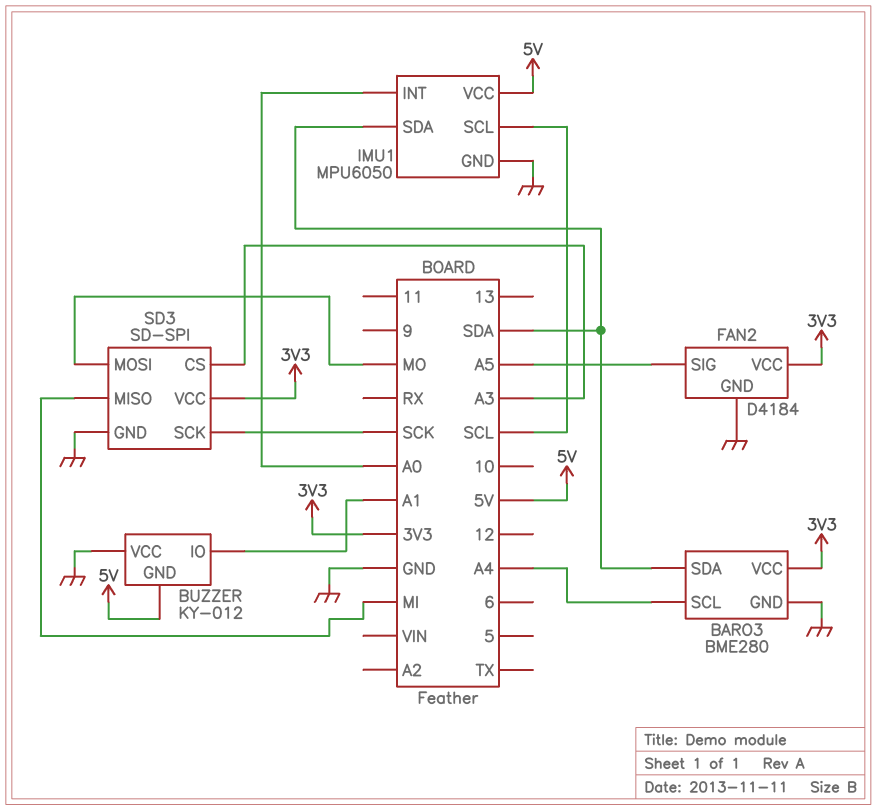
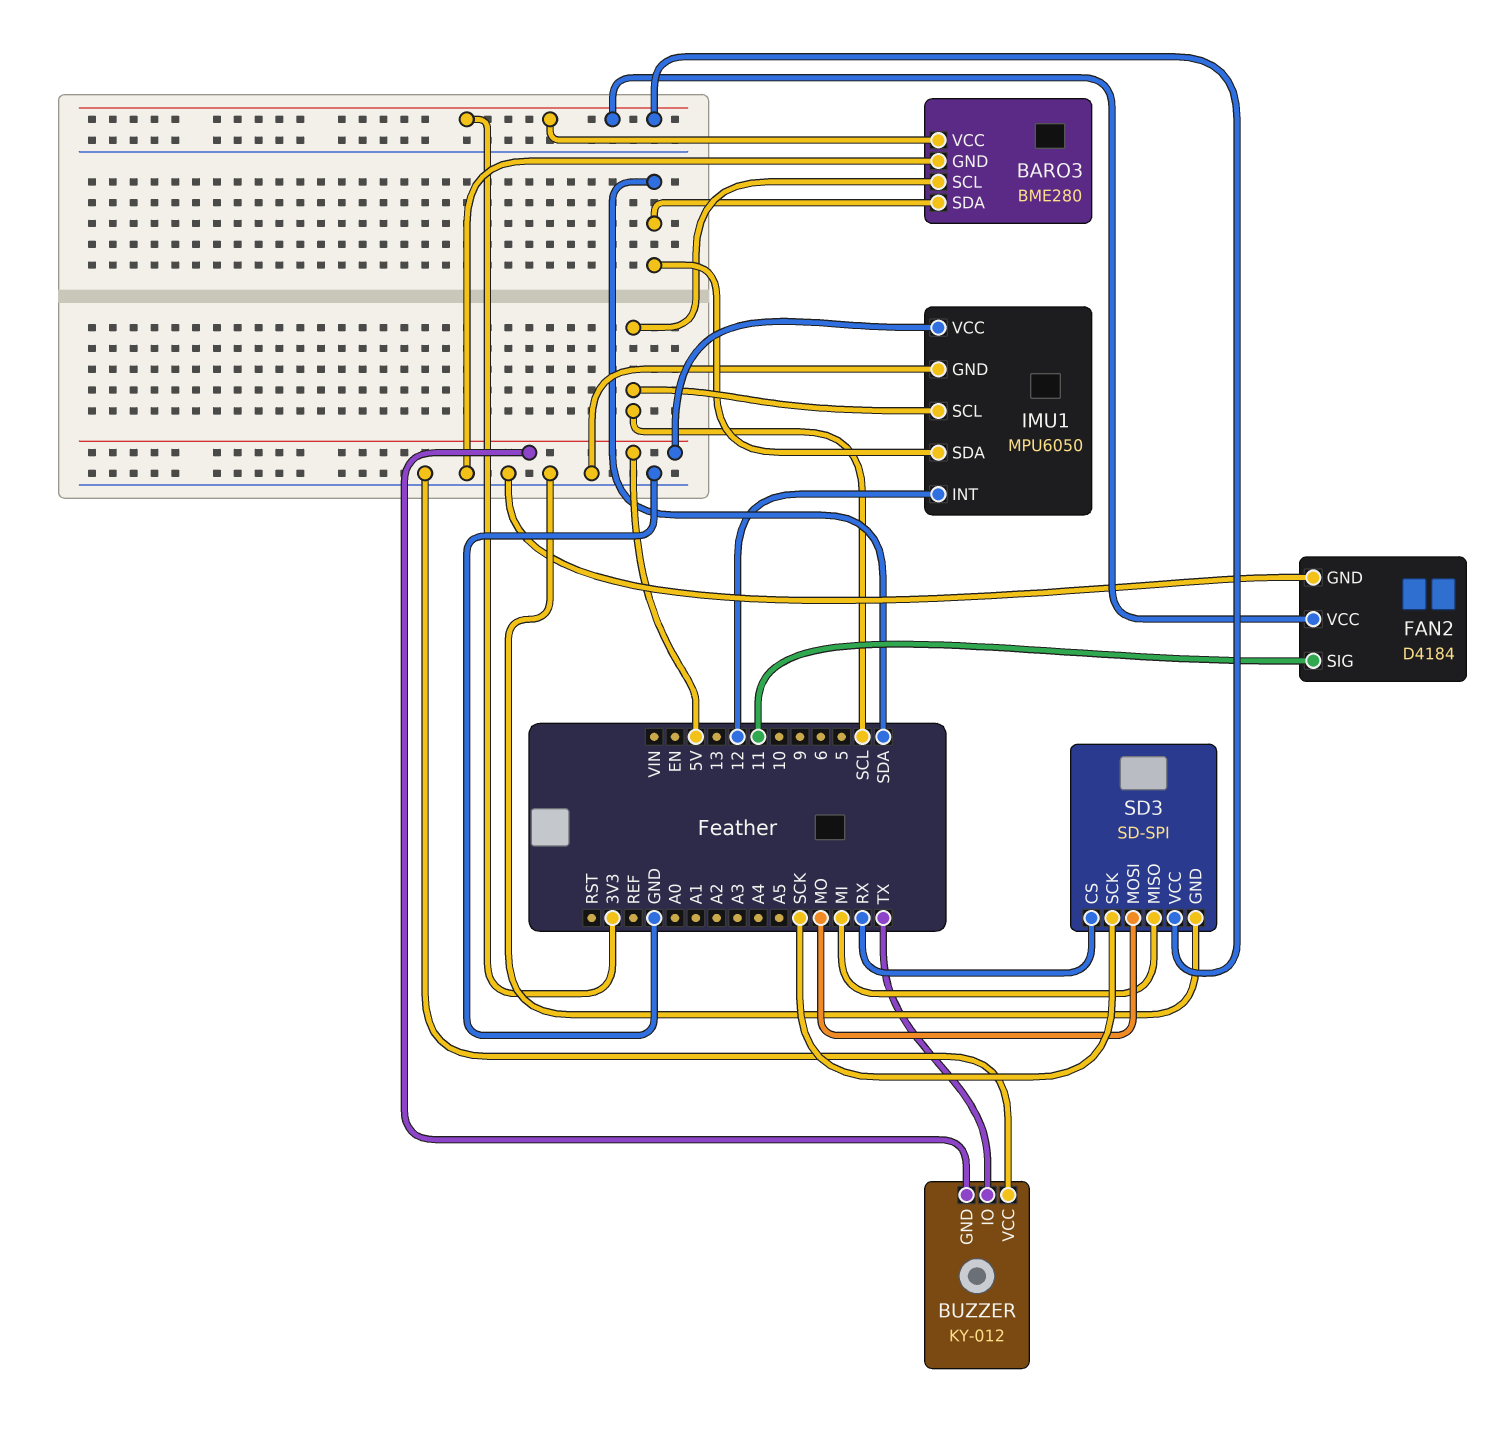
BARO3 pin SCL: A4 -> SCL
BUZZER pin IO: A1 -> TX
FAN2 pin SIG: A5 -> 11
IMU1 pin INT: A0 -> 12
SD3 pin CS: A3 -> RX

